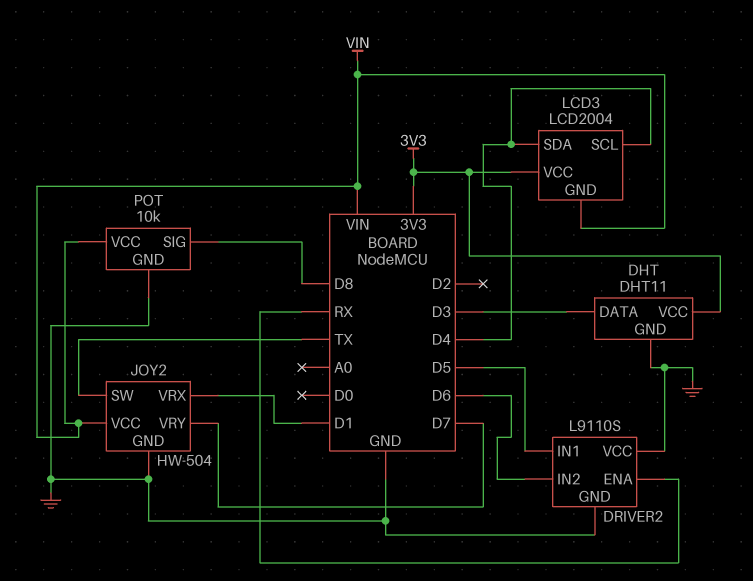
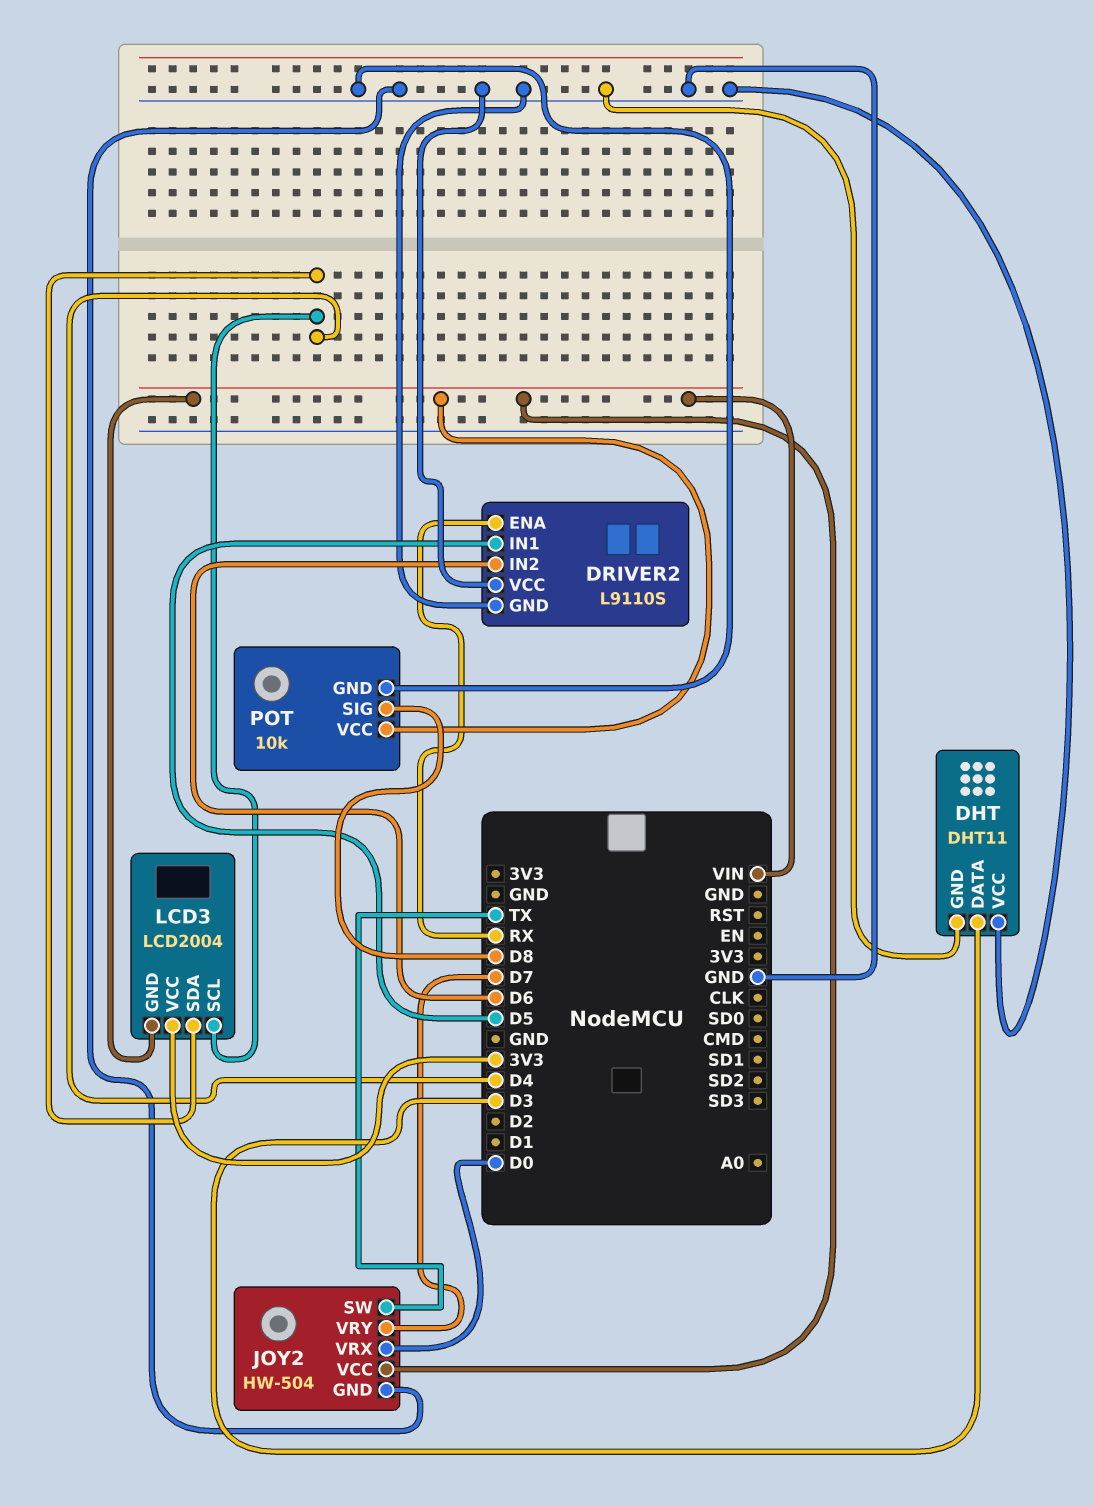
DHT pin VCC: 3V3 -> GND
JOY2 pin VRX: D1 -> D0

